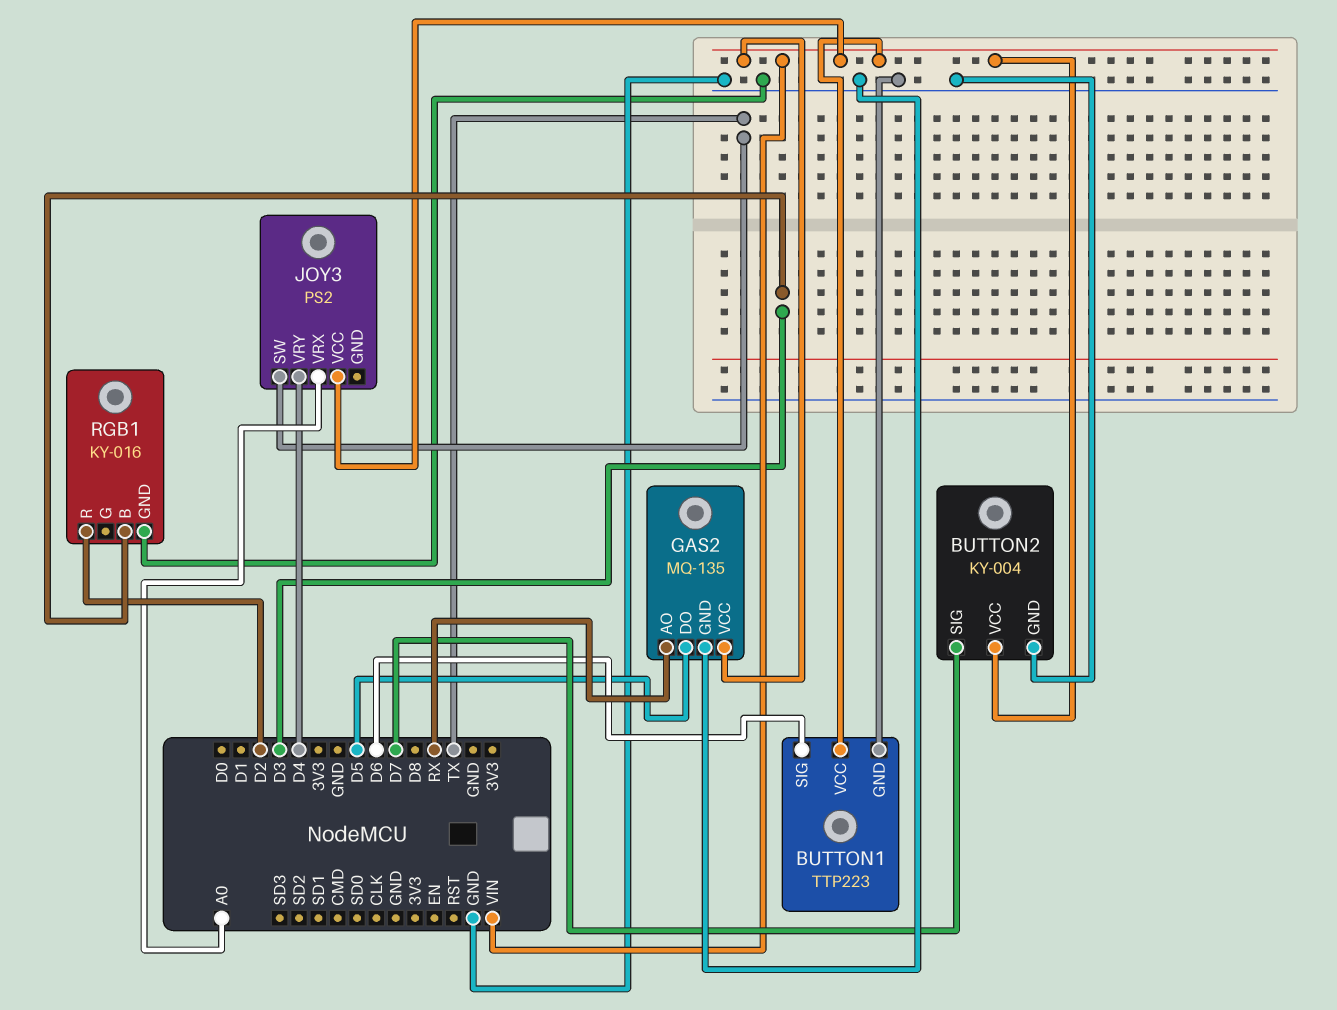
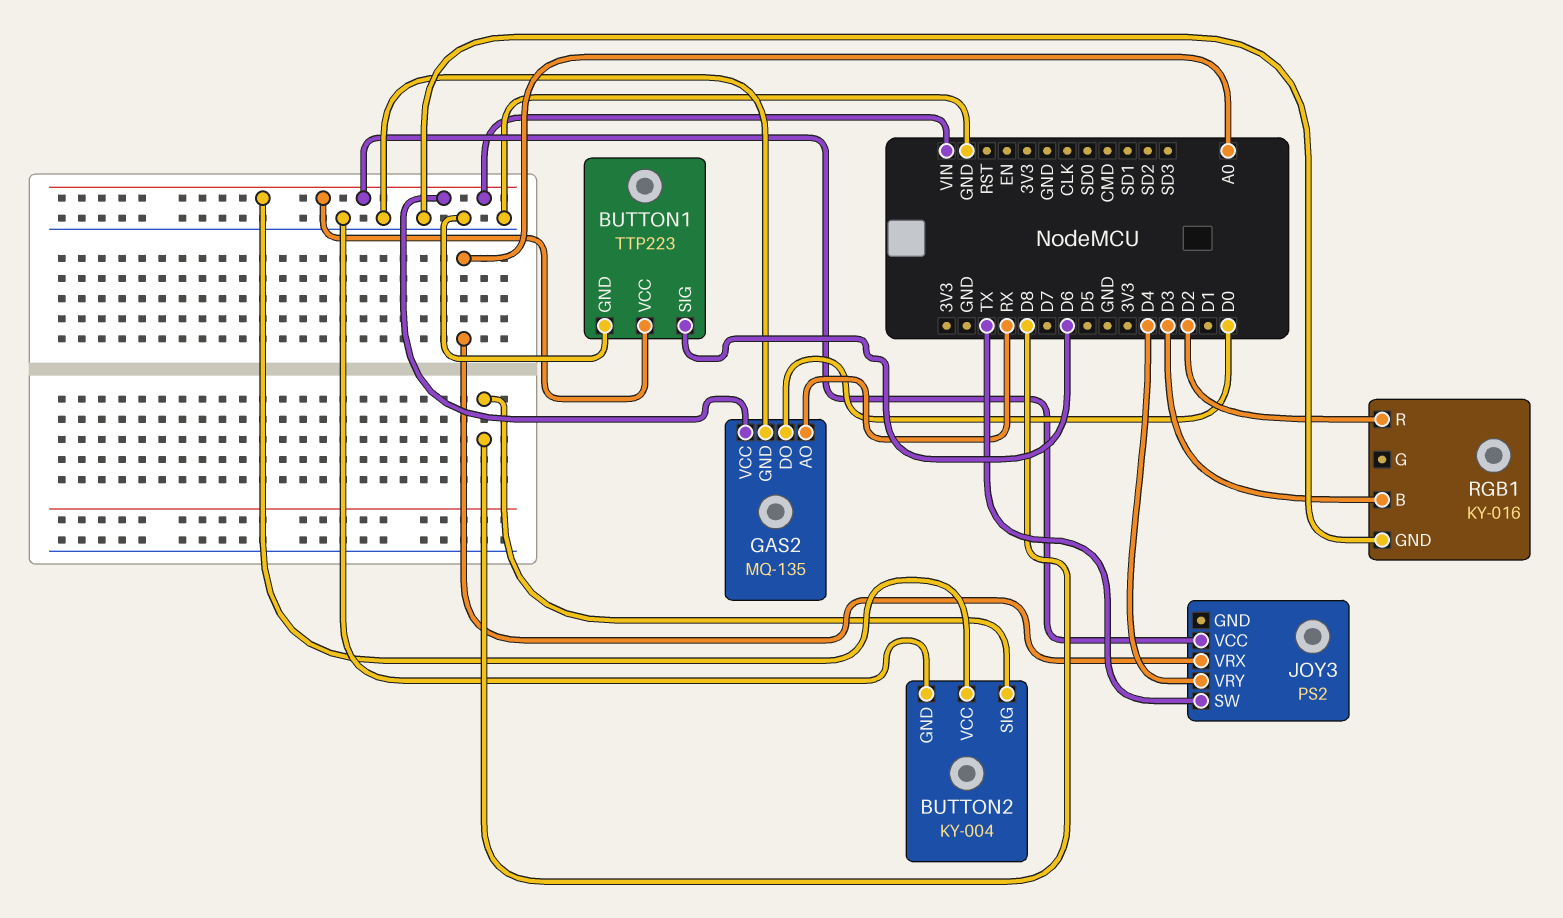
BUTTON2 pin SIG: D7 -> D8
GAS2 pin DO: D5 -> D0

